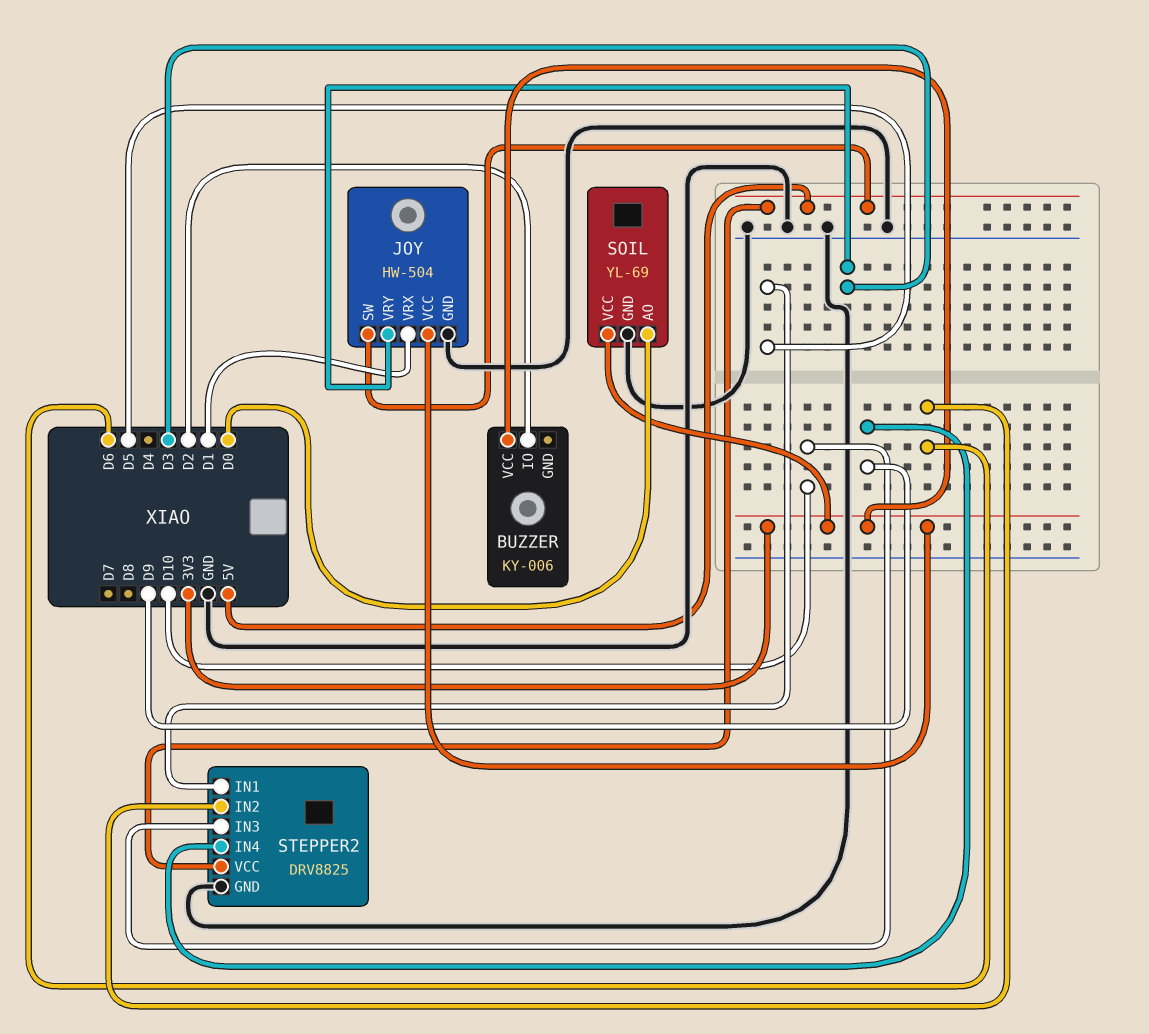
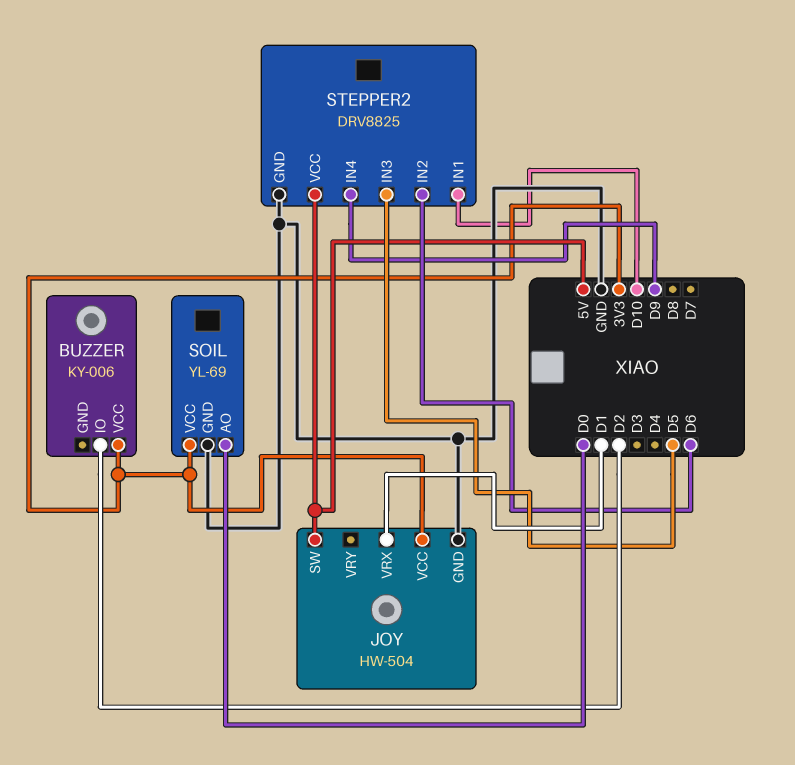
JOY pin VRY: D3 -> none
STEPPER2 pin IN1: D5 -> D10
STEPPER2 pin IN3: D10 -> D5

